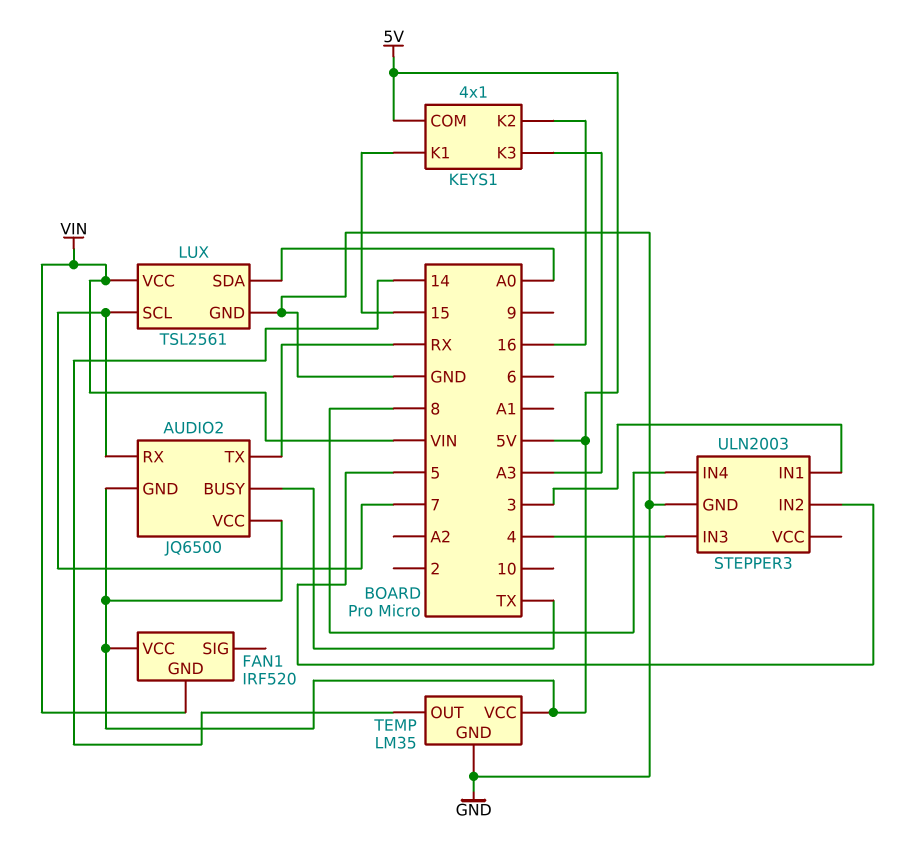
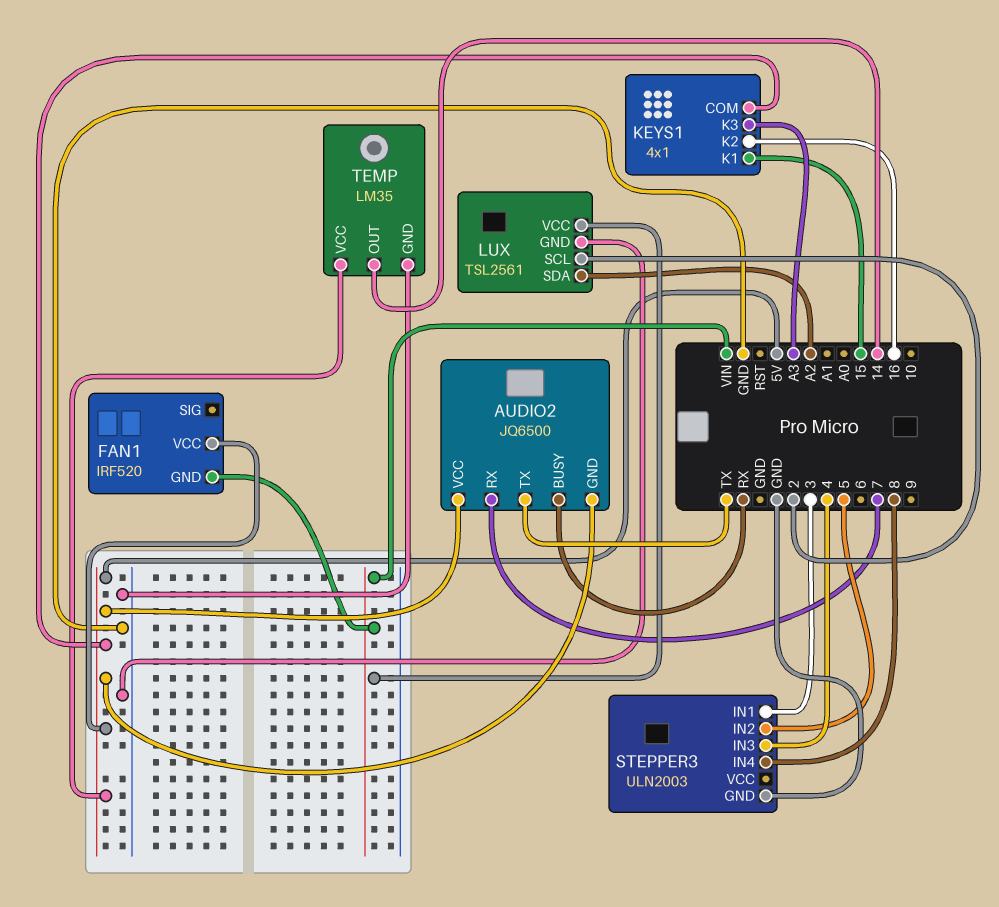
AUDIO2 pin BUSY: TX -> RX
AUDIO2 pin TX: RX -> TX
LUX pin SCL: 7 -> 2
LUX pin SDA: A0 -> A2

